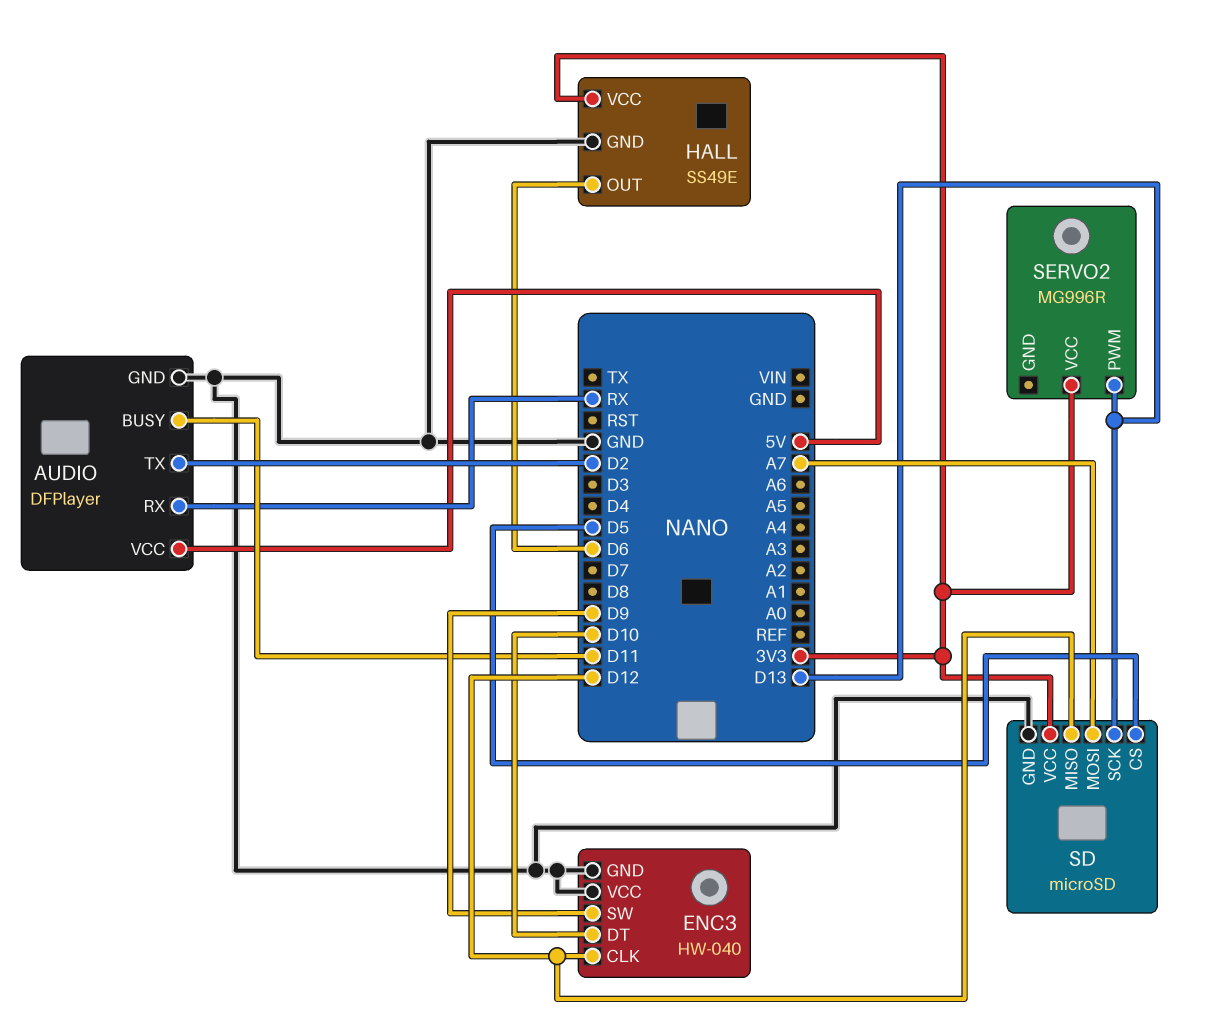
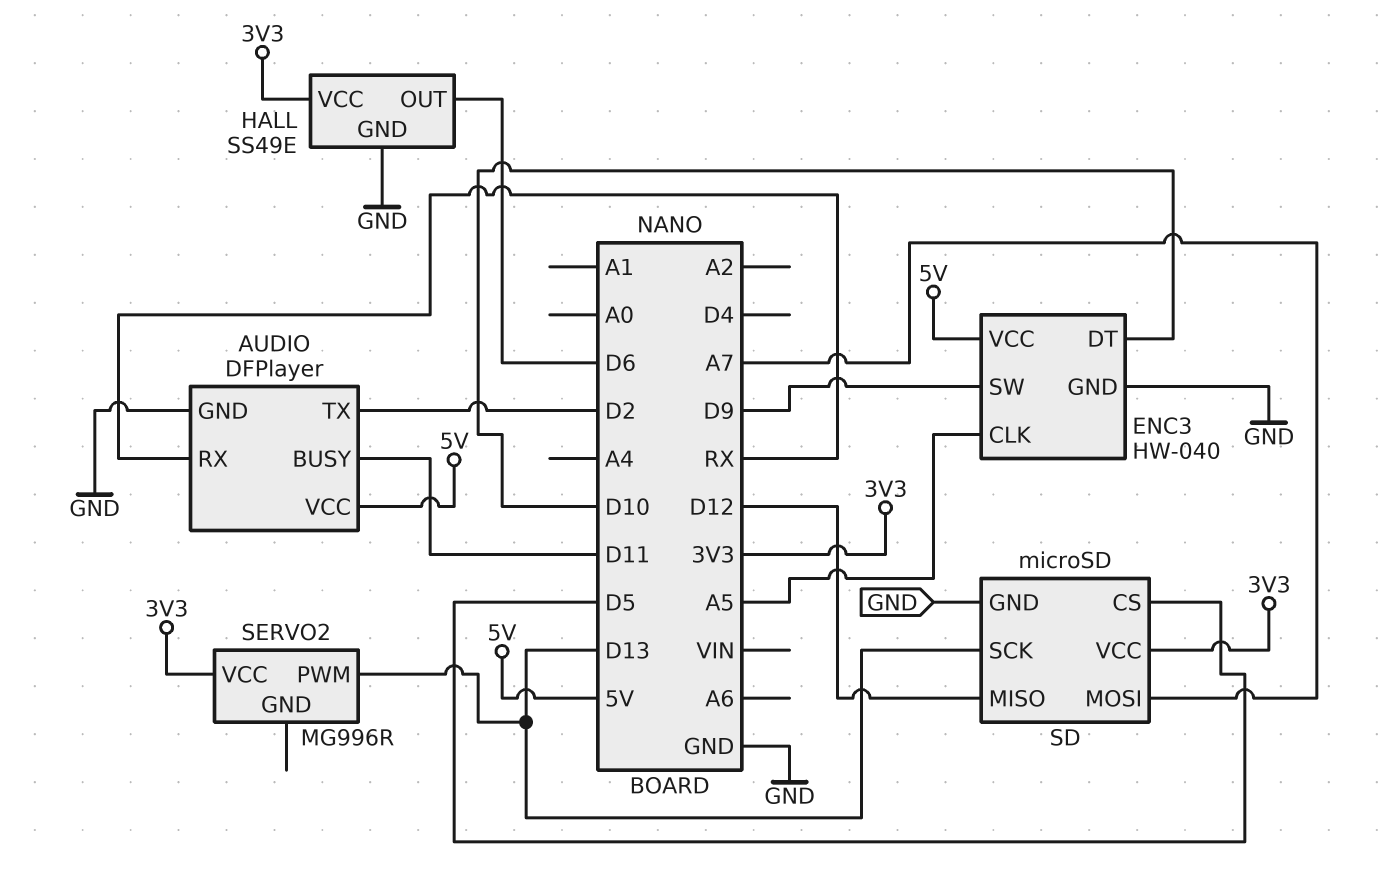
ENC3 pin CLK: D12 -> A5
ENC3 pin VCC: GND -> 5V

